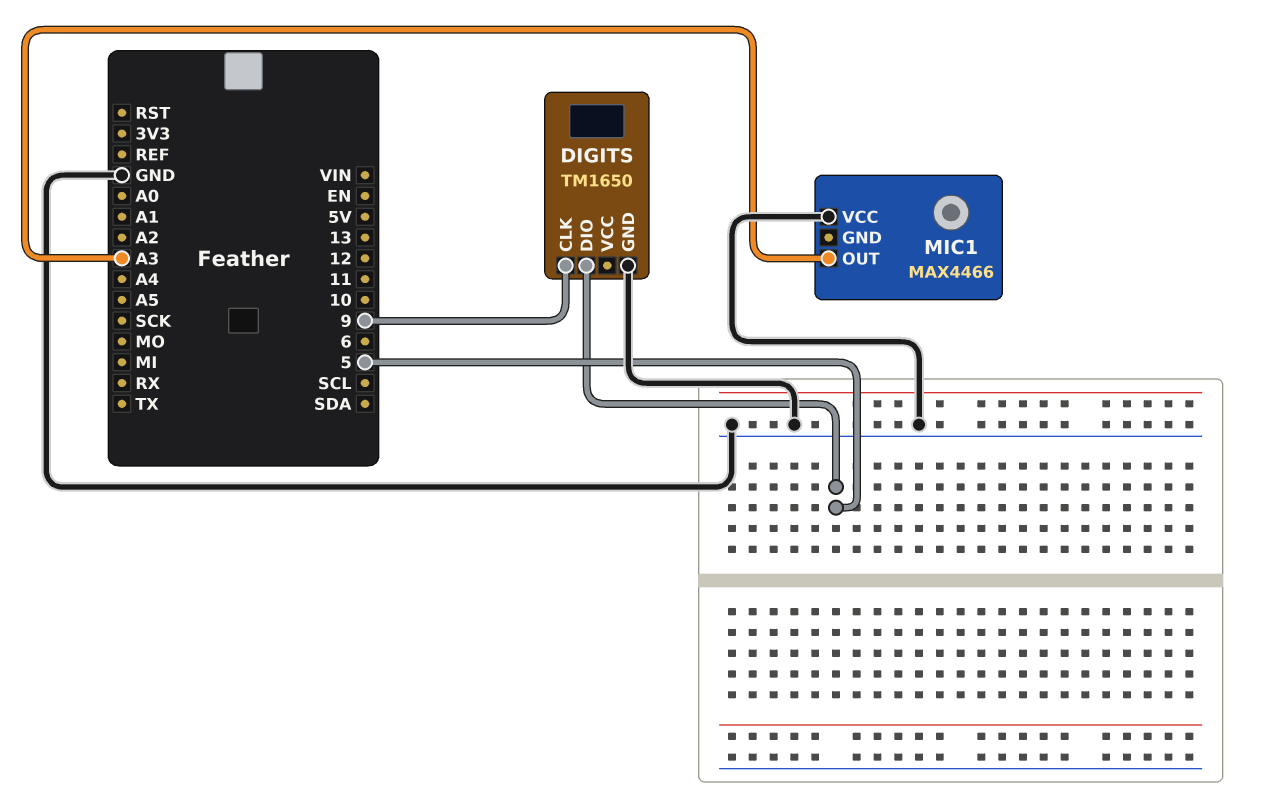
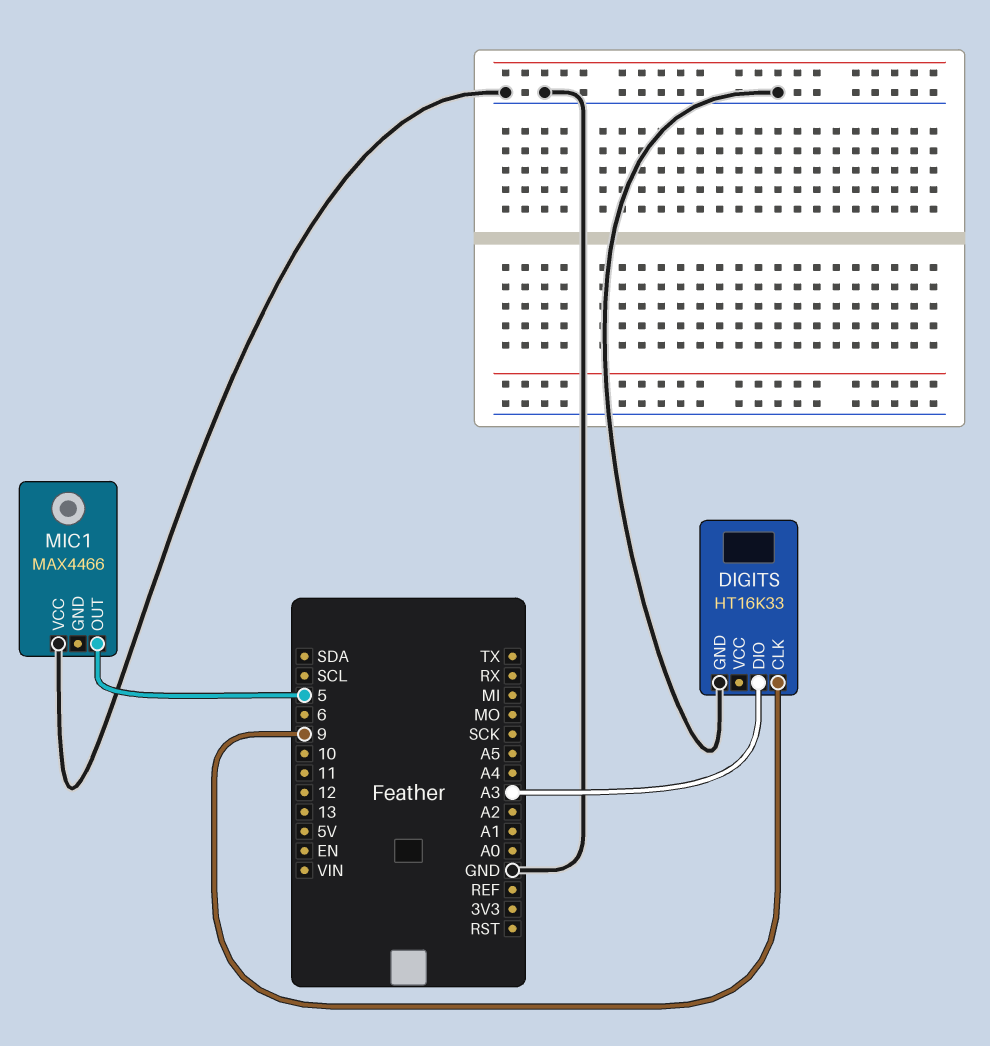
DIGITS: TM1650 -> HT16K33
DIGITS pin DIO: 5 -> A3
MIC1 pin OUT: A3 -> 5

